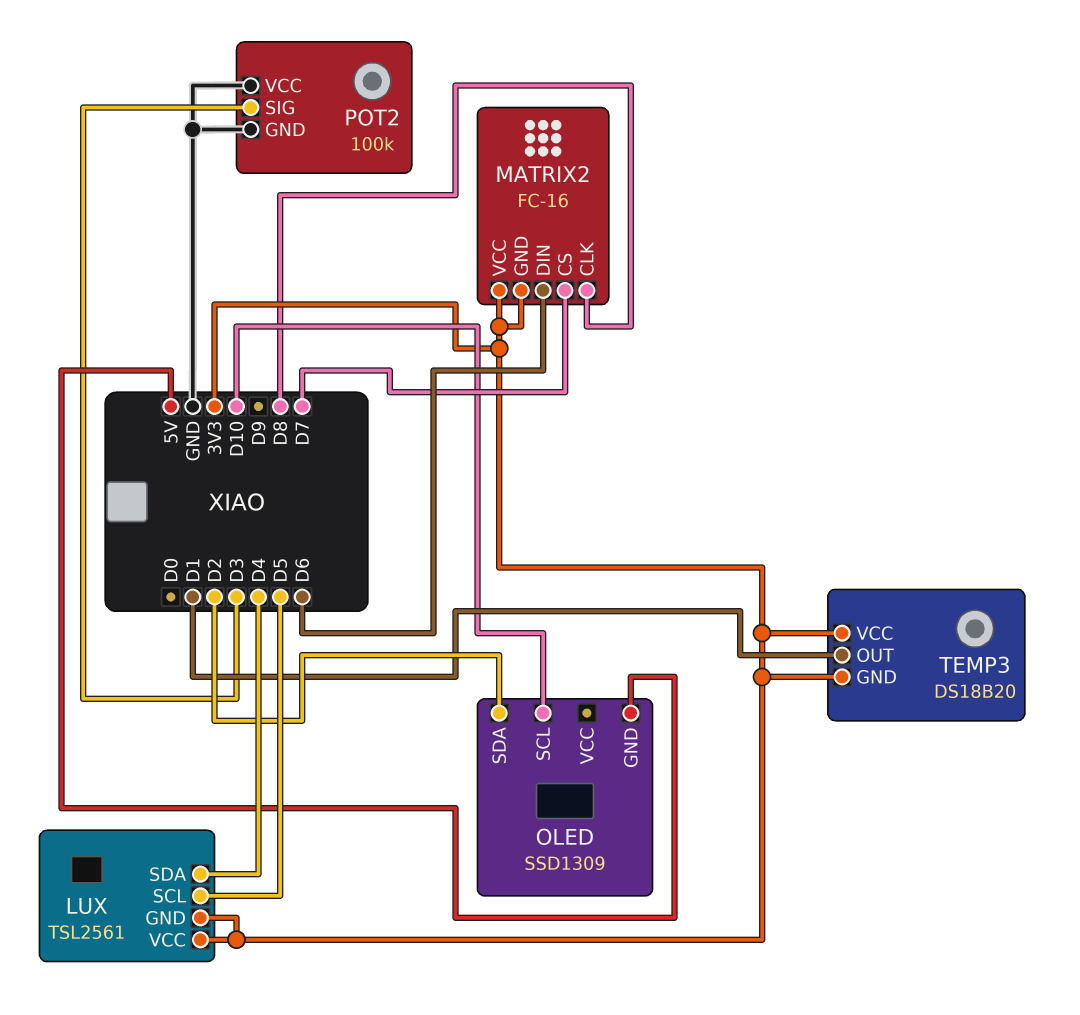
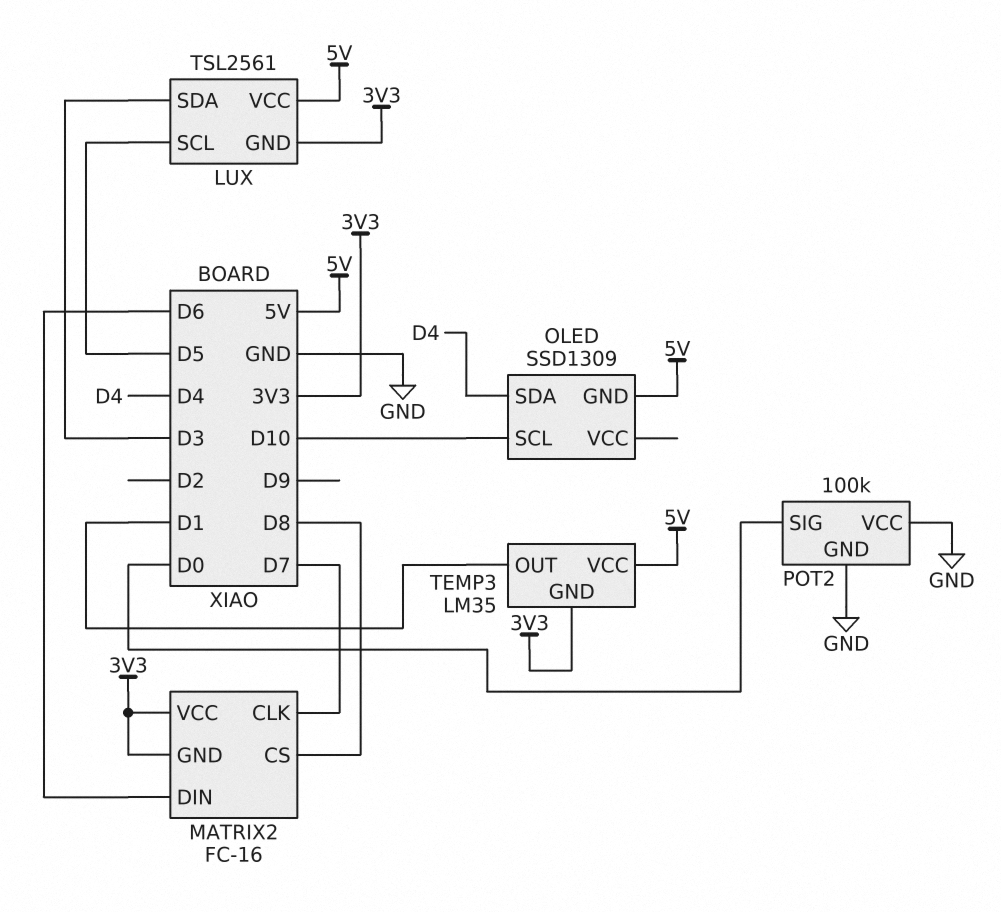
LUX pin SDA: D4 -> D3
LUX pin VCC: 3V3 -> 5V
MATRIX2 pin CLK: D8 -> D7
MATRIX2 pin CS: D7 -> D8
OLED pin SDA: D2 -> D4
POT2 pin SIG: D3 -> D0
TEMP3: DS18B20 -> LM35
TEMP3 pin VCC: 3V3 -> 5V

